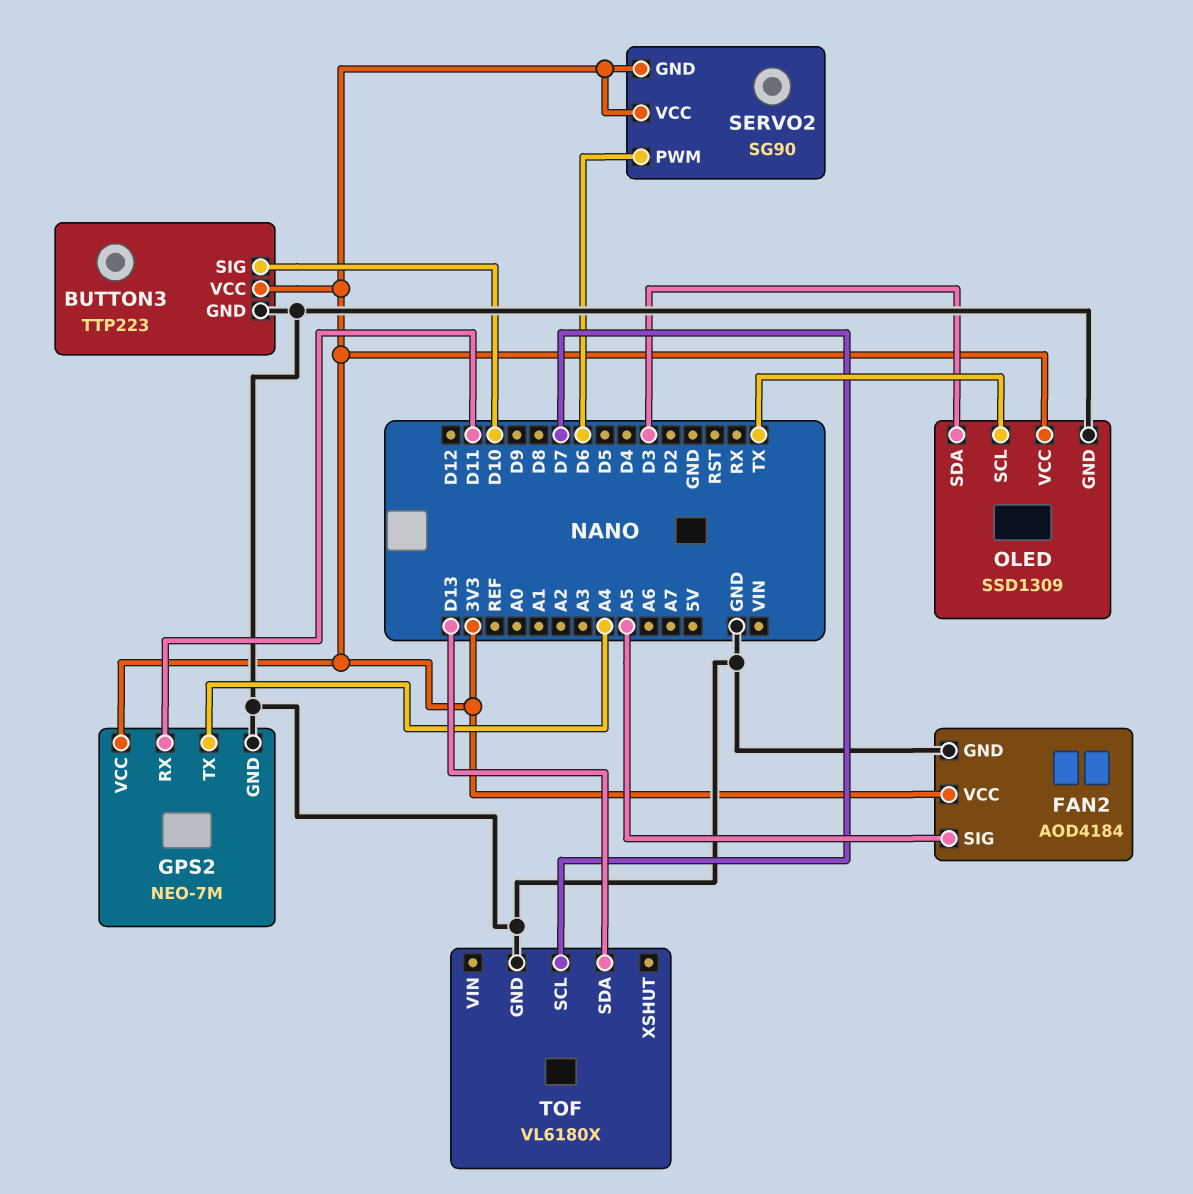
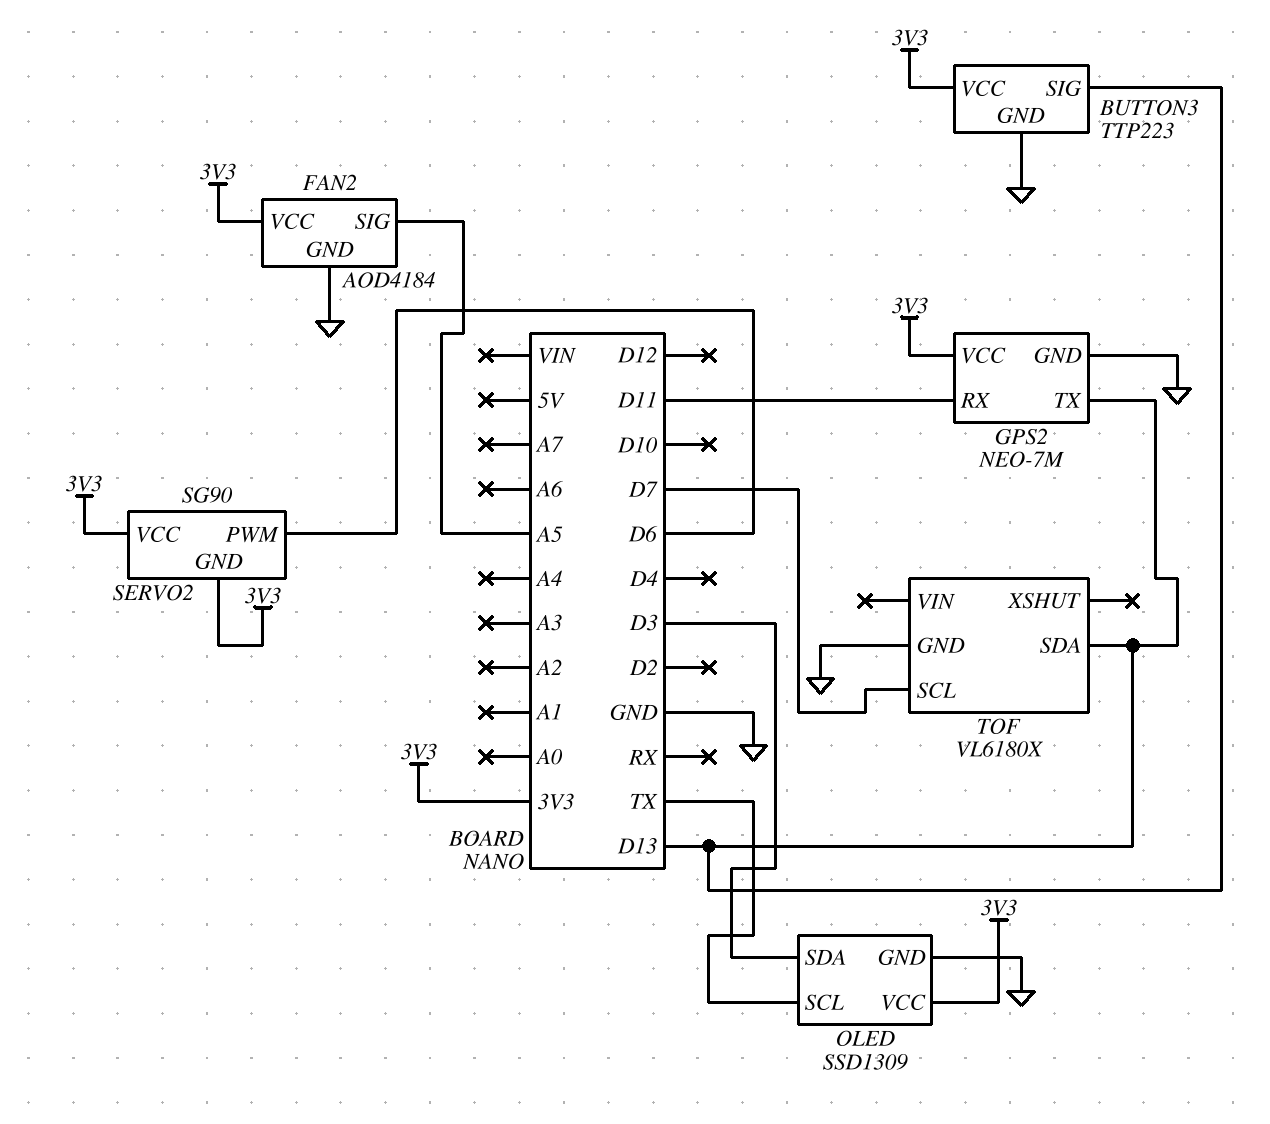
BUTTON3 pin SIG: D10 -> D13
GPS2 pin TX: A4 -> D13

